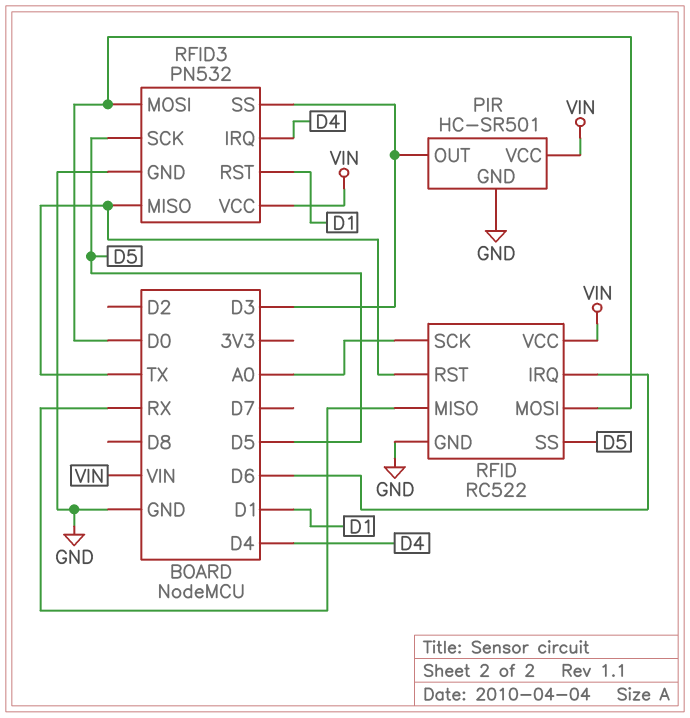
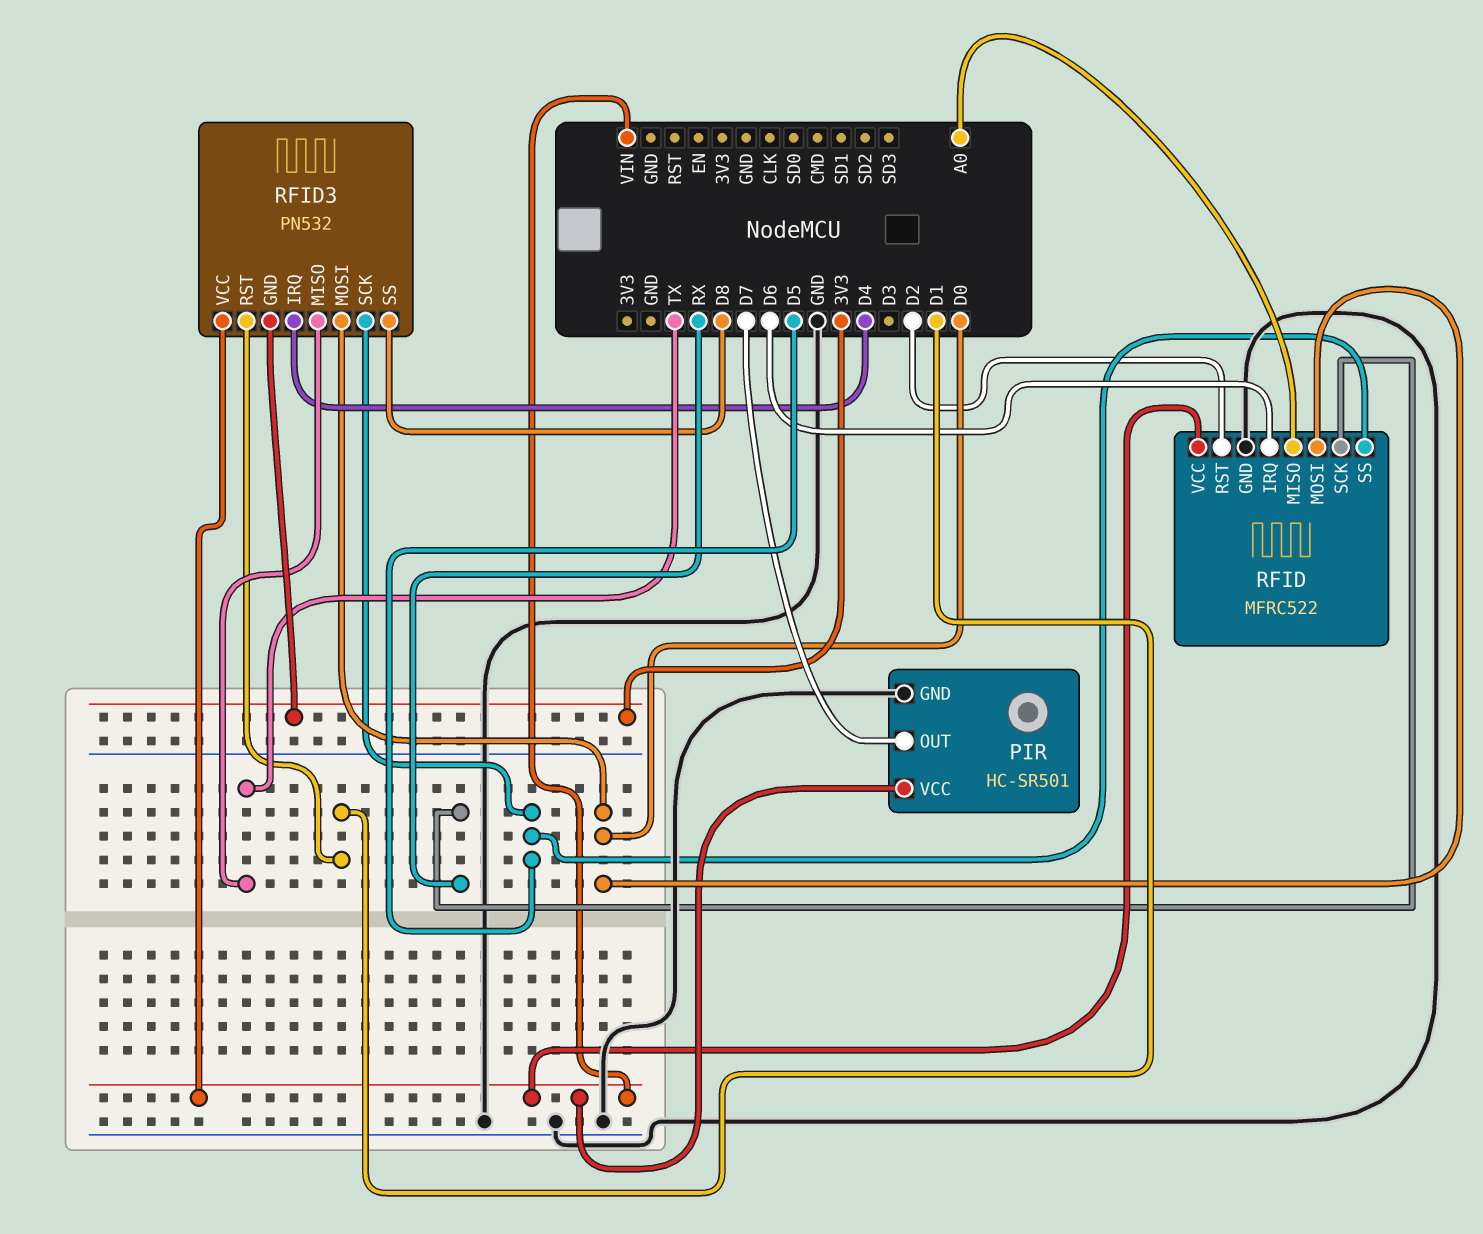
PIR pin OUT: D3 -> D7
RFID: RC522 -> MFRC522
RFID pin MISO: RX -> A0
RFID pin RST: TX -> D2
RFID pin SCK: A0 -> RX
RFID3 pin GND: GND -> 3V3
RFID3 pin SS: D3 -> D8

